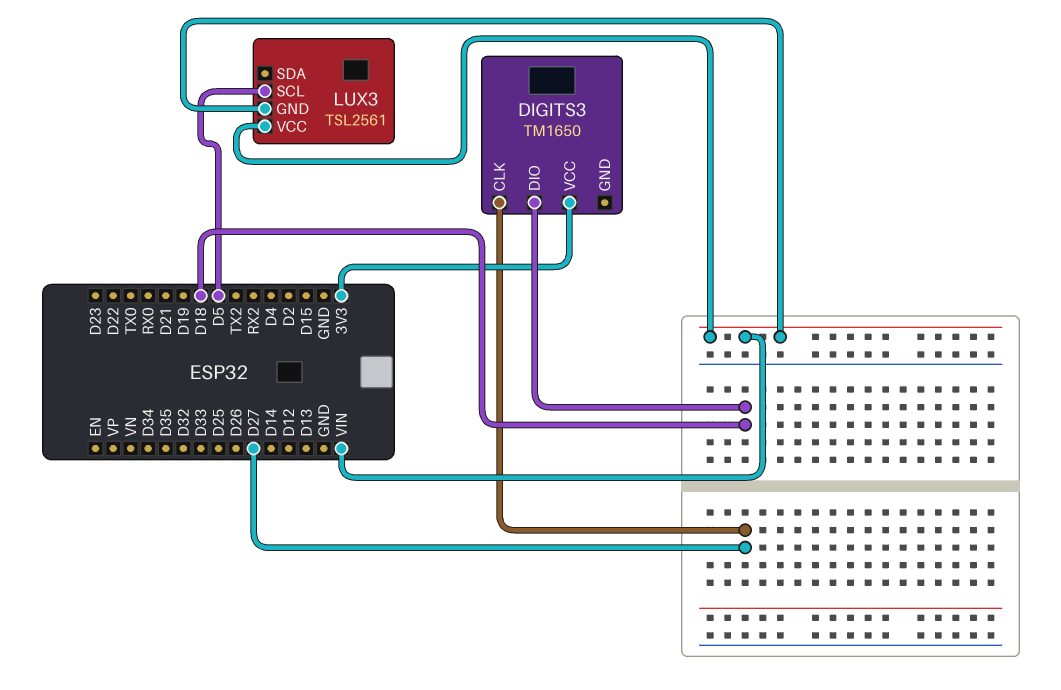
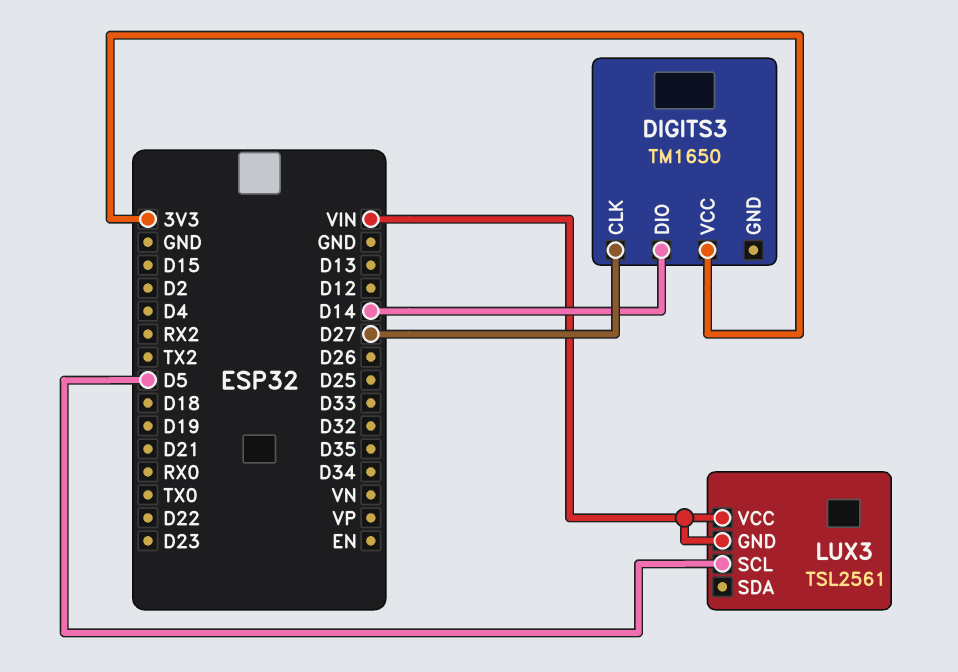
DIGITS3 pin DIO: D18 -> D14

